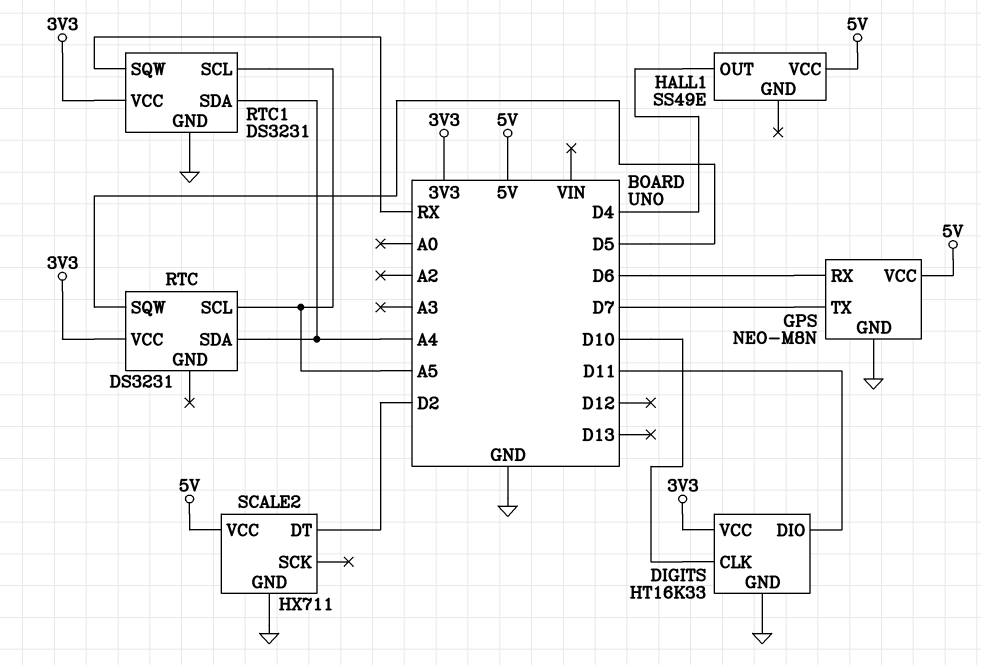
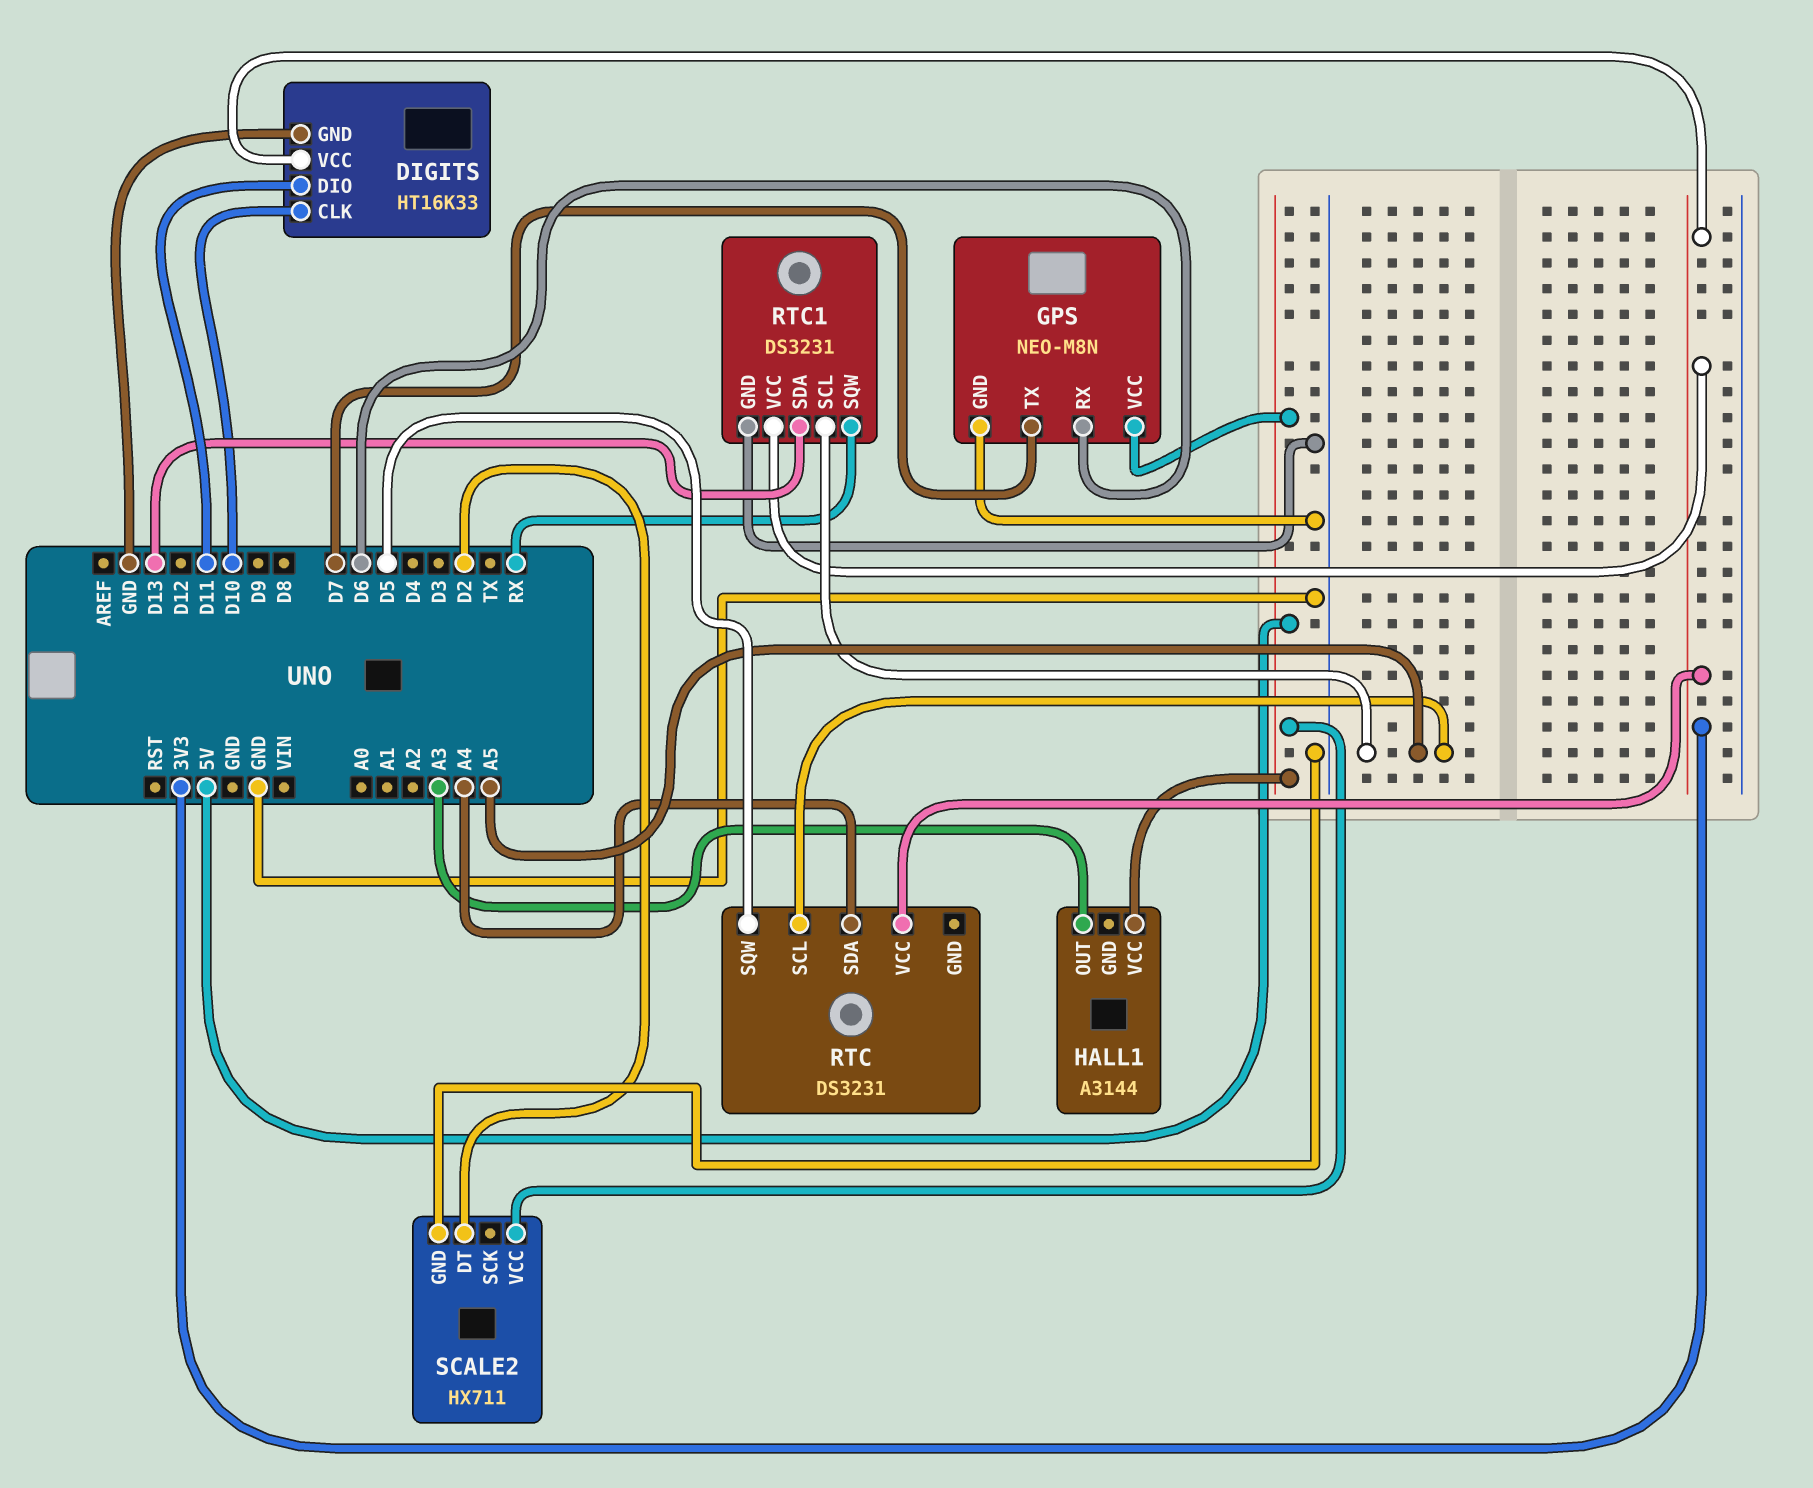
HALL1: SS49E -> A3144
HALL1 pin OUT: D4 -> A3
RTC1 pin SDA: A4 -> D13

